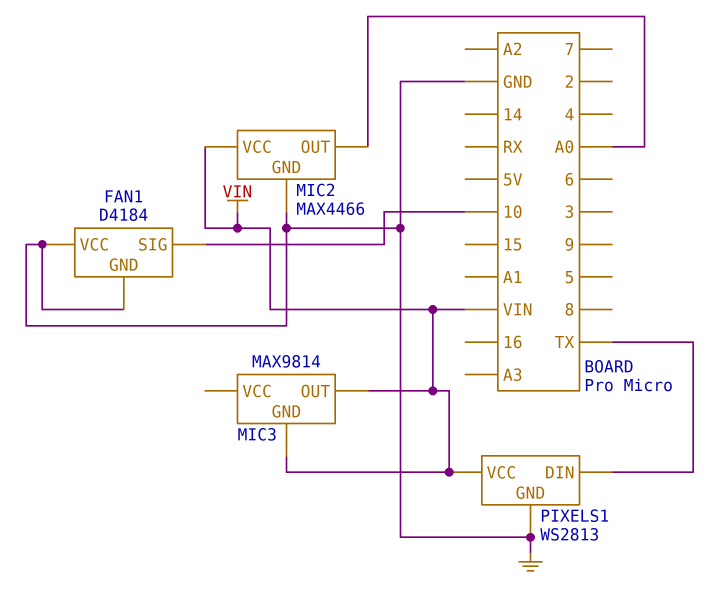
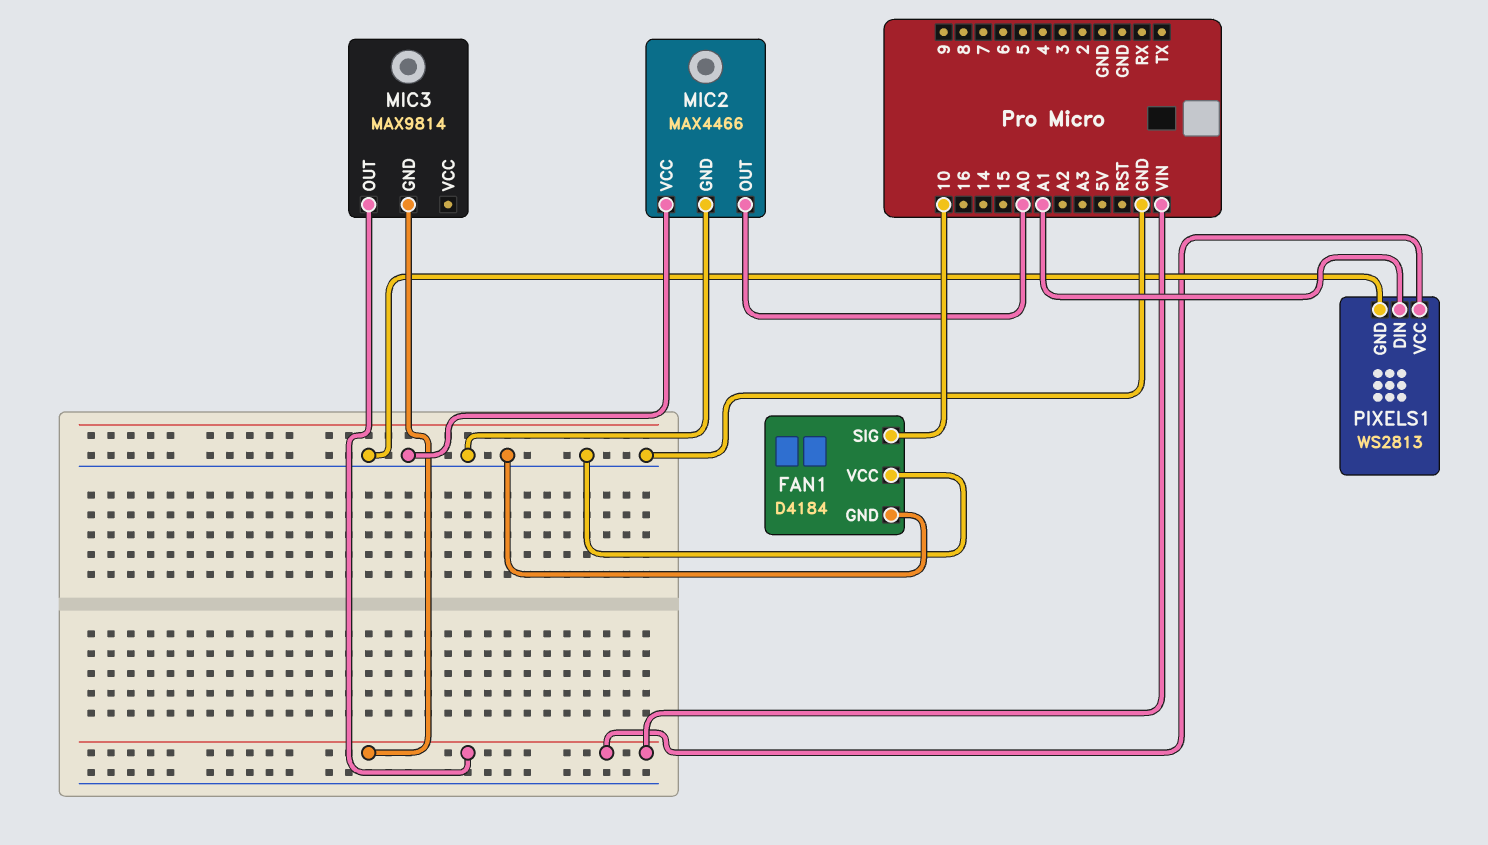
MIC2 pin VCC: VIN -> GND
PIXELS1 pin DIN: TX -> A1

